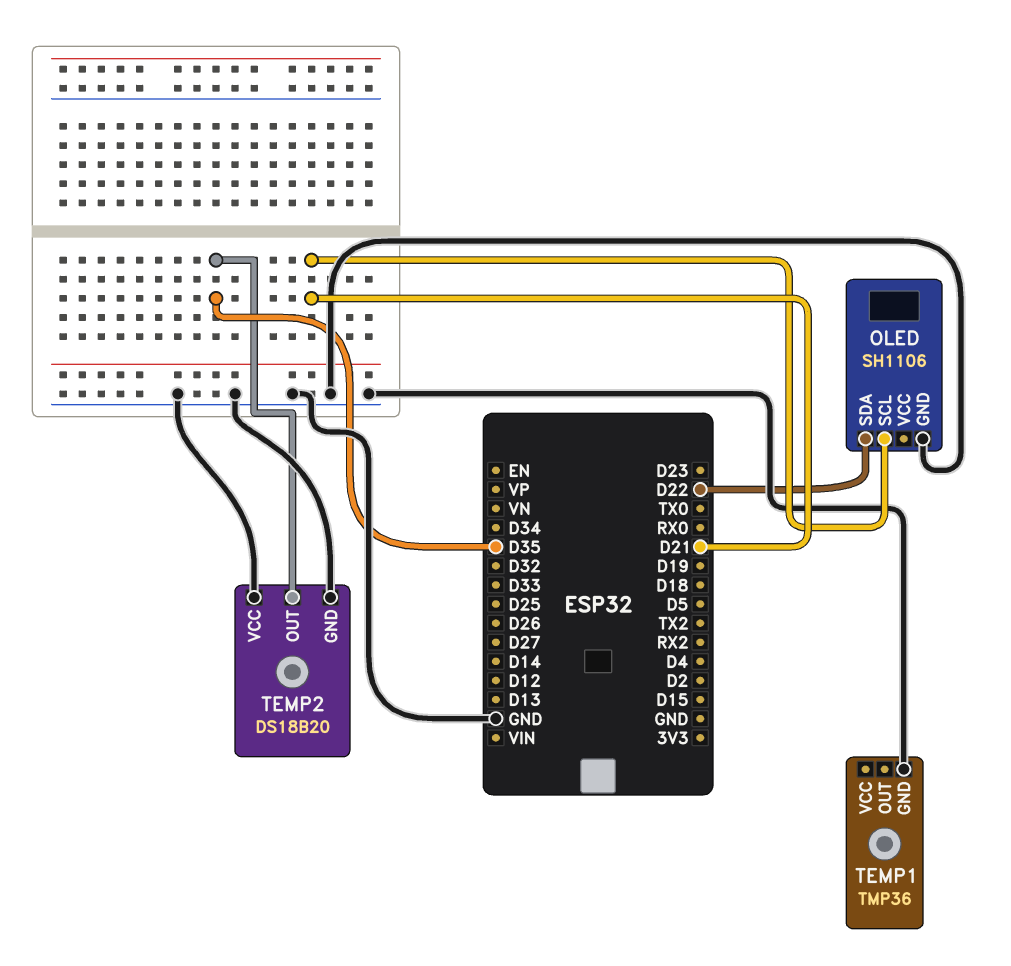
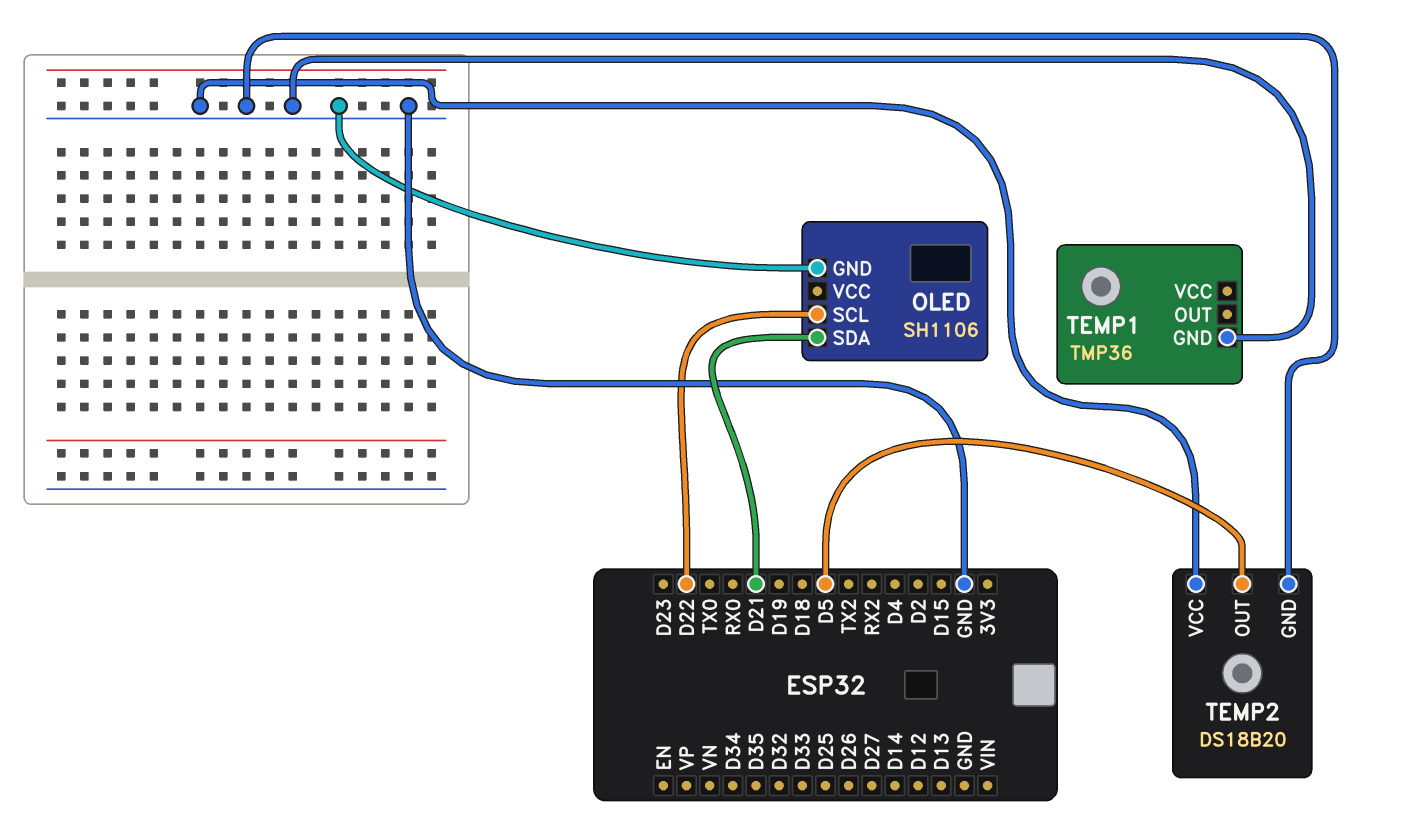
OLED pin SCL: D21 -> D22
OLED pin SDA: D22 -> D21
TEMP2 pin OUT: D35 -> D5

